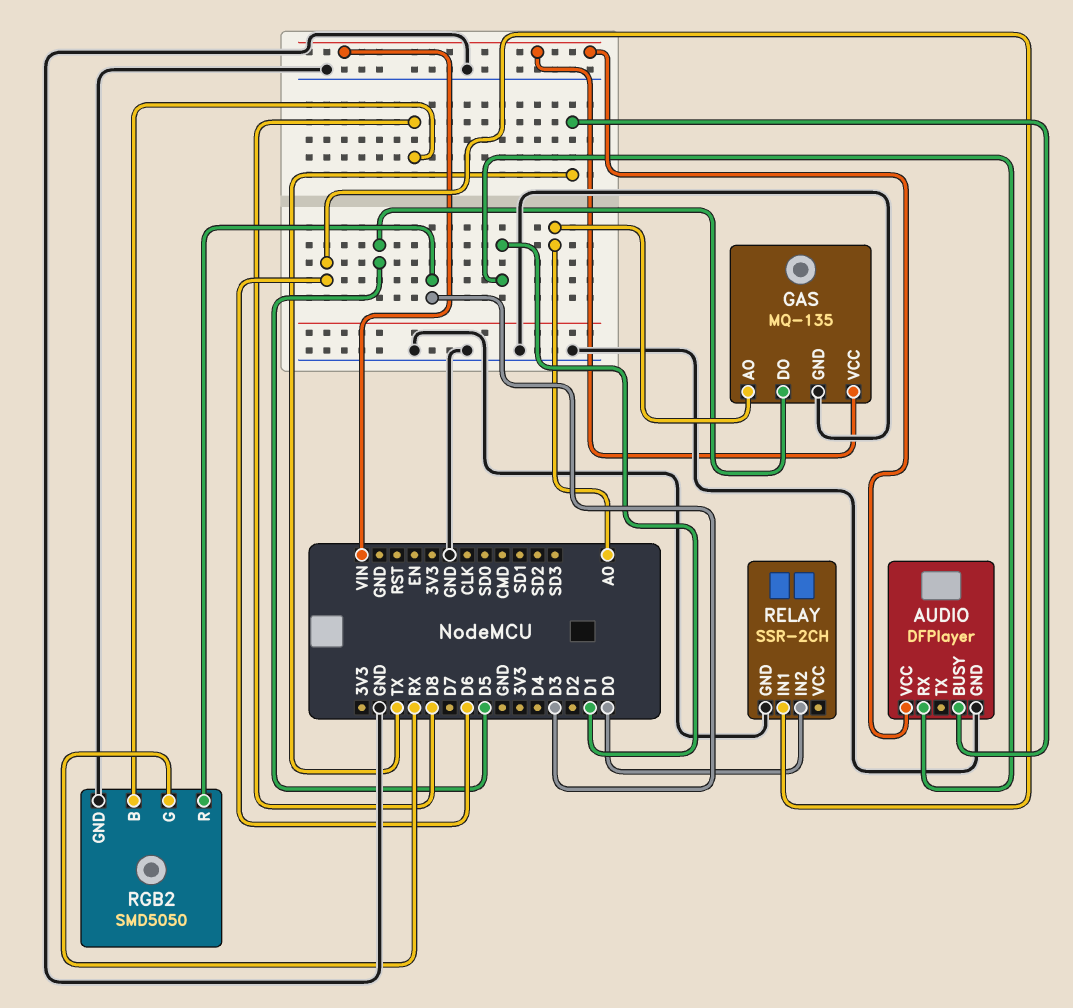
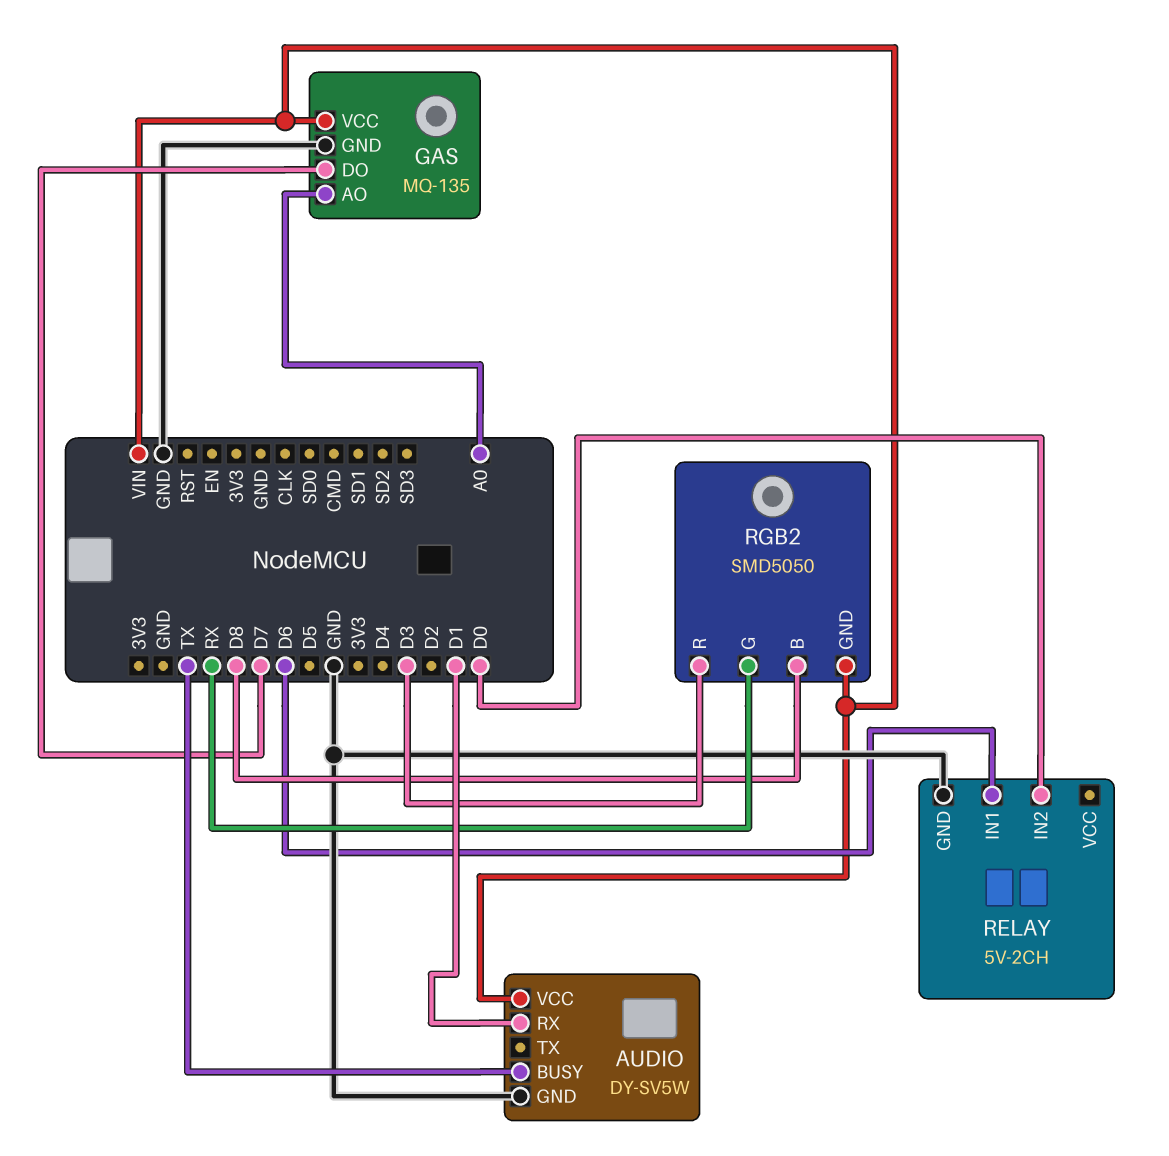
AUDIO: DFPlayer -> DY-SV5W
GAS pin DO: D5 -> D7
RELAY: SSR-2CH -> 5V-2CH
RGB2 pin GND: GND -> VIN

